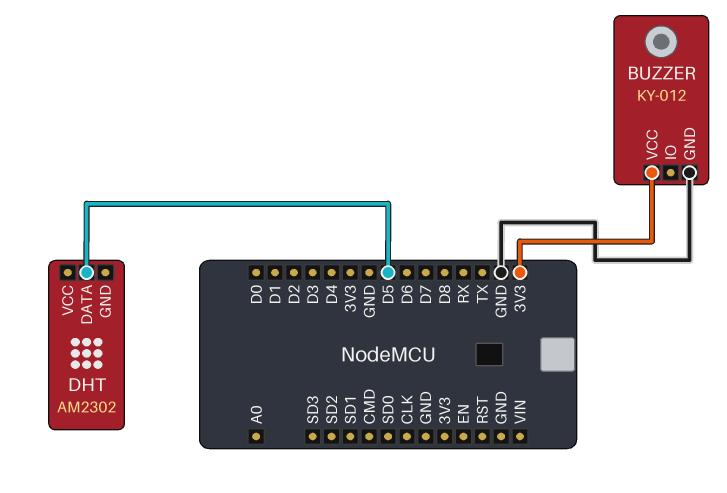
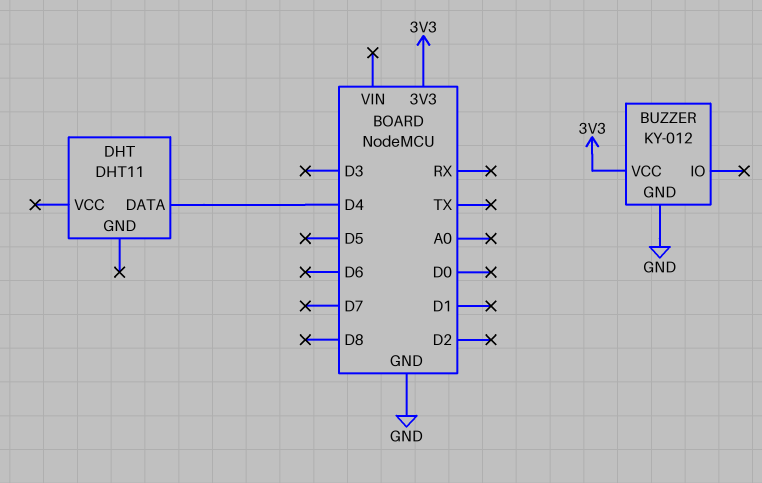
DHT: AM2302 -> DHT11
DHT pin DATA: D5 -> D4

